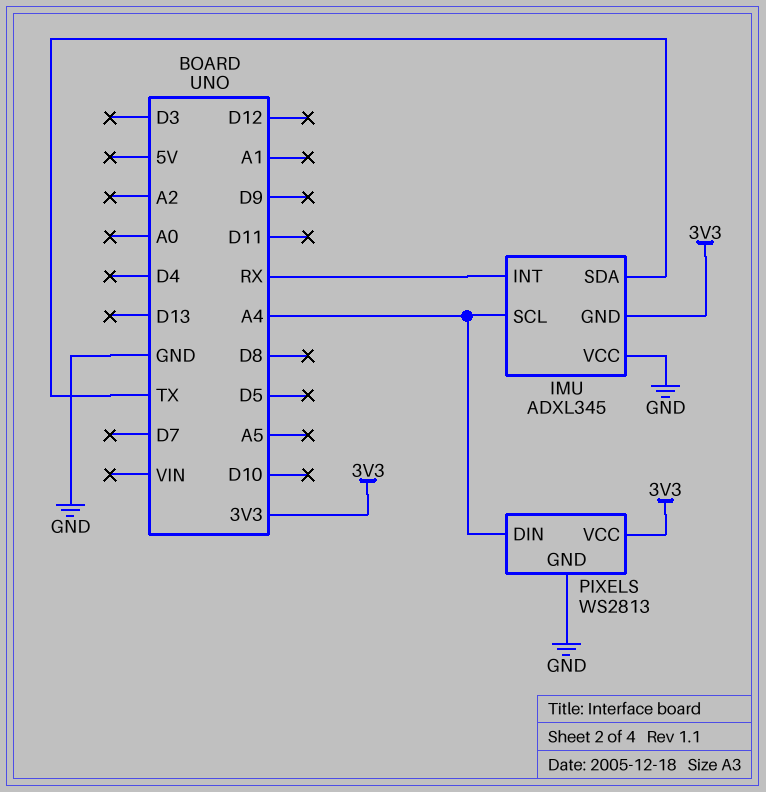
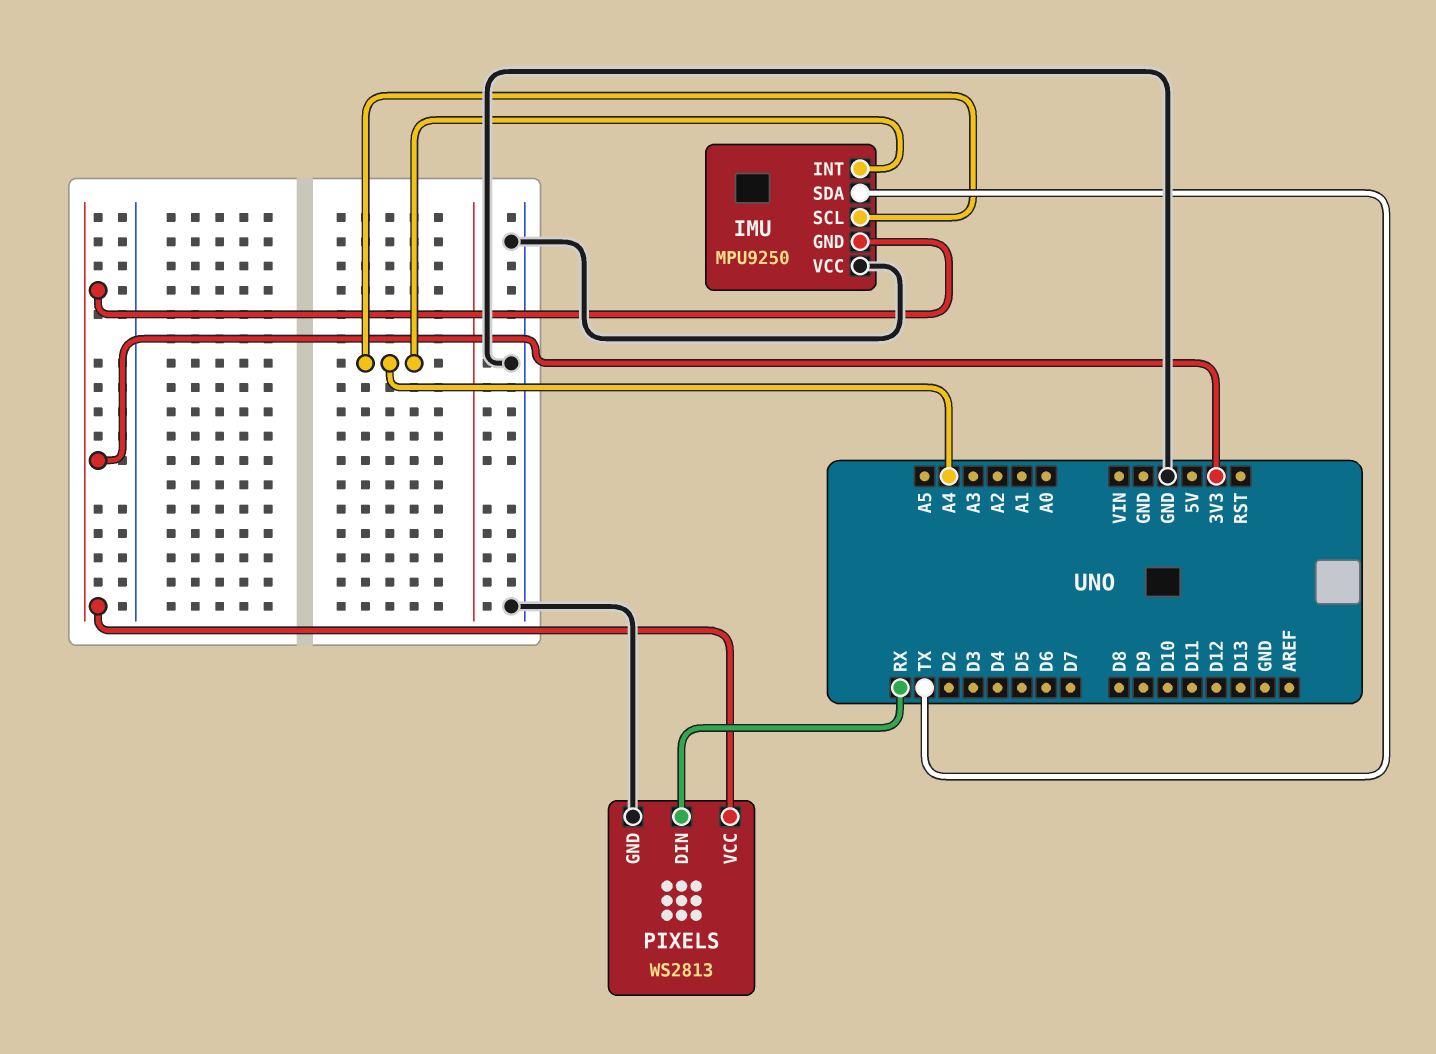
IMU: ADXL345 -> MPU9250
IMU pin INT: RX -> A4
PIXELS pin DIN: A4 -> RX

